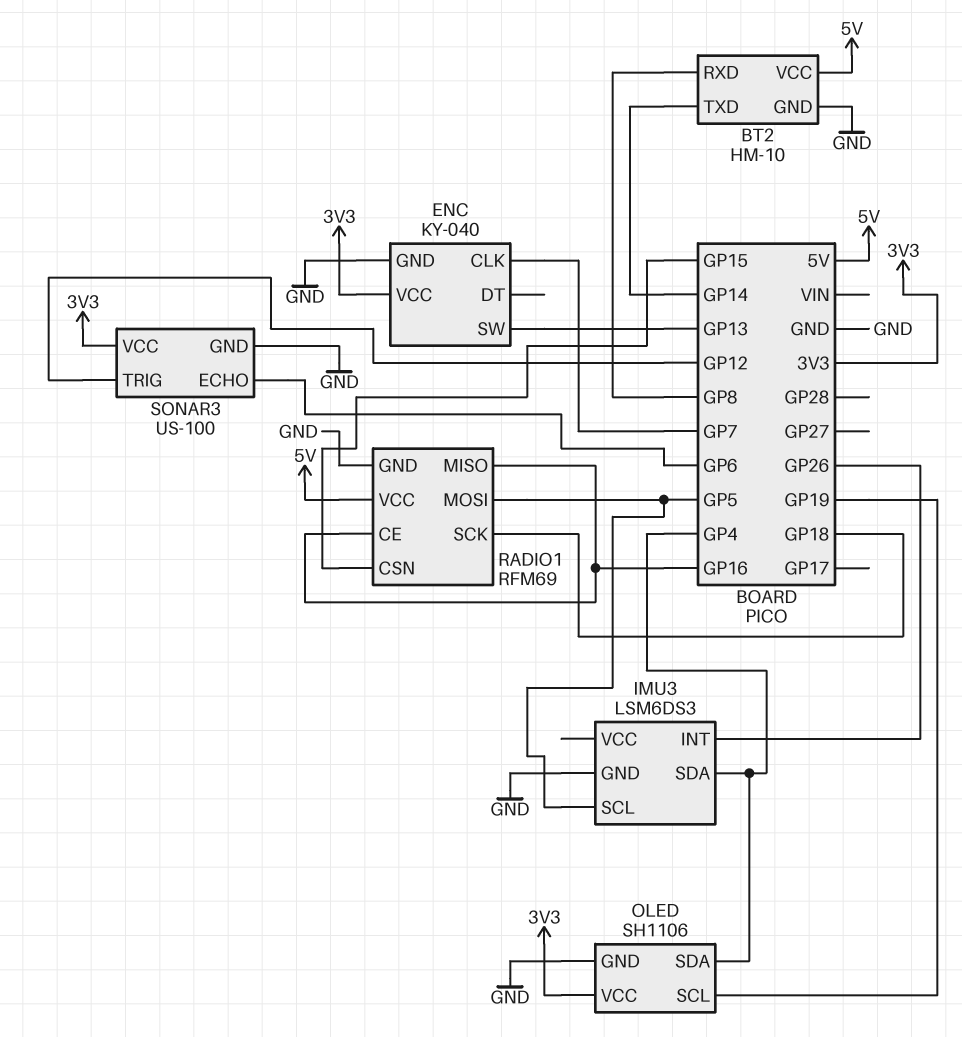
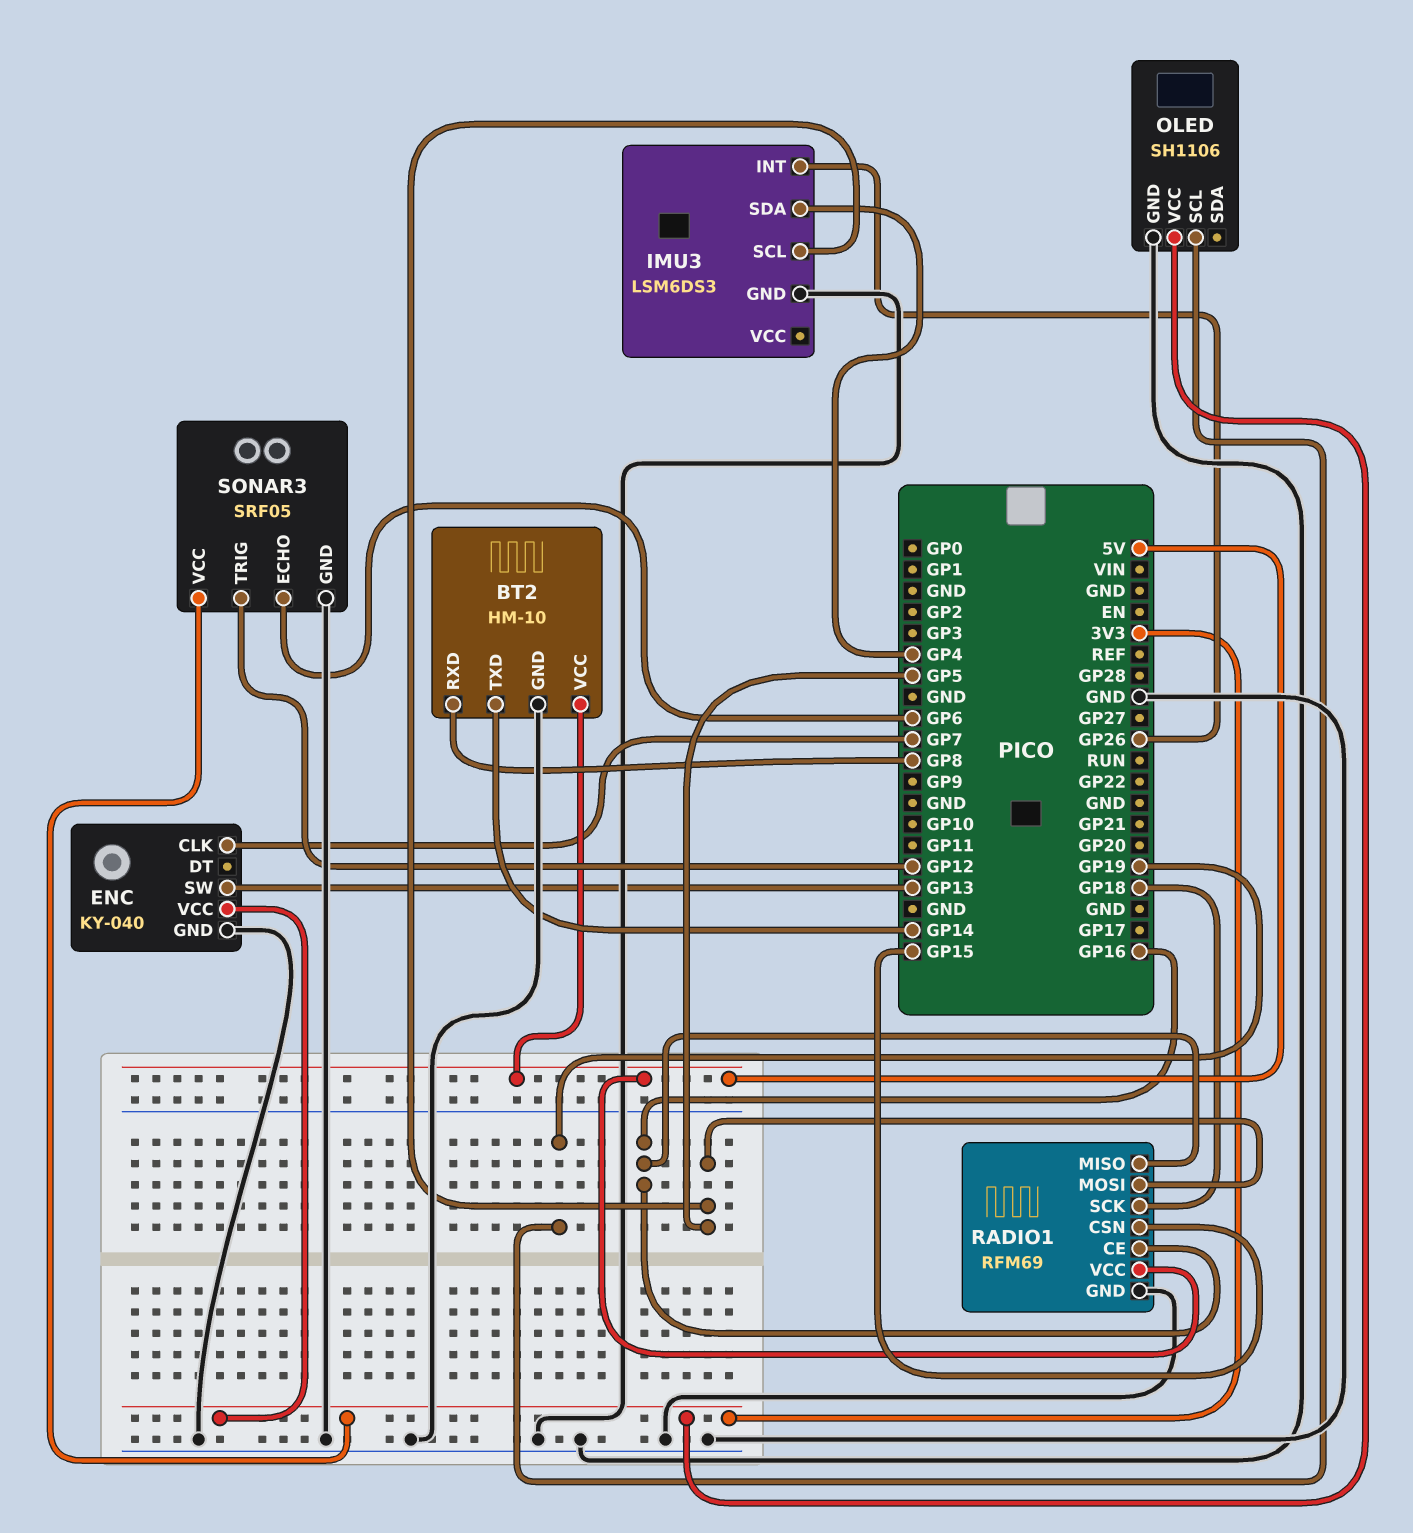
OLED pin SDA: GP4 -> none
SONAR3: US-100 -> SRF05

